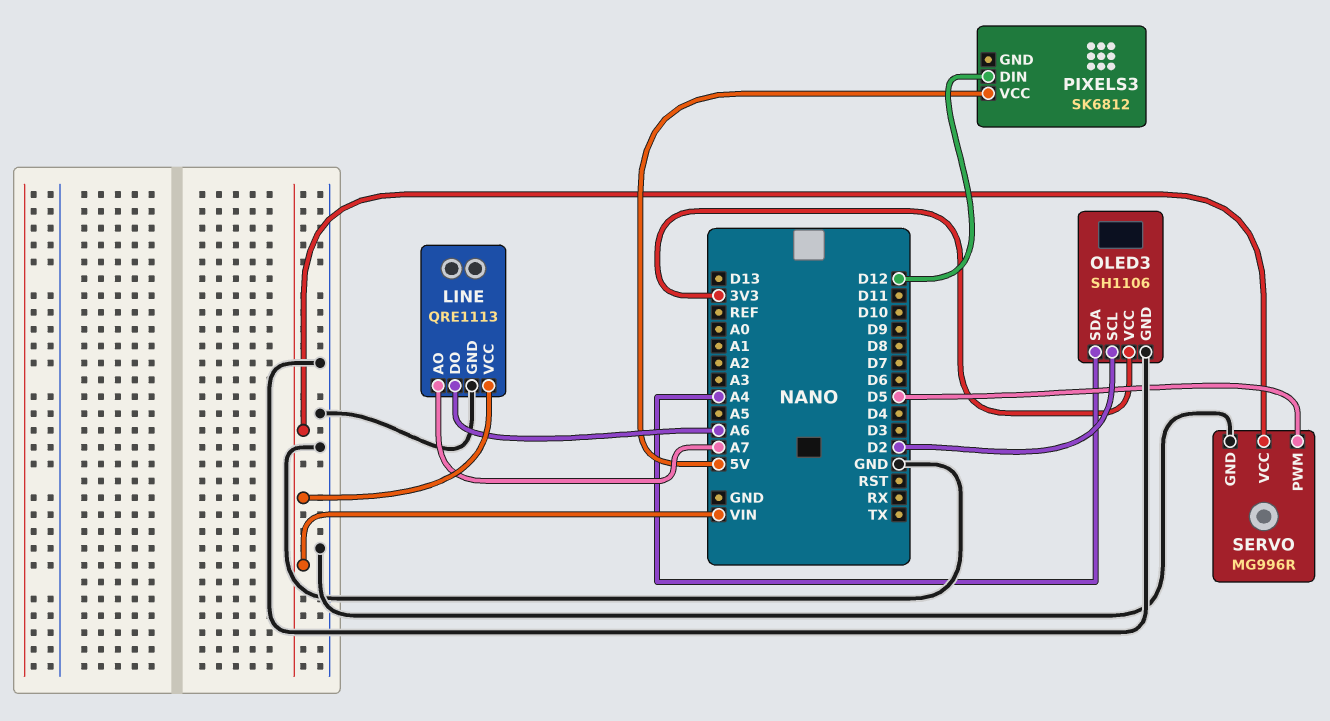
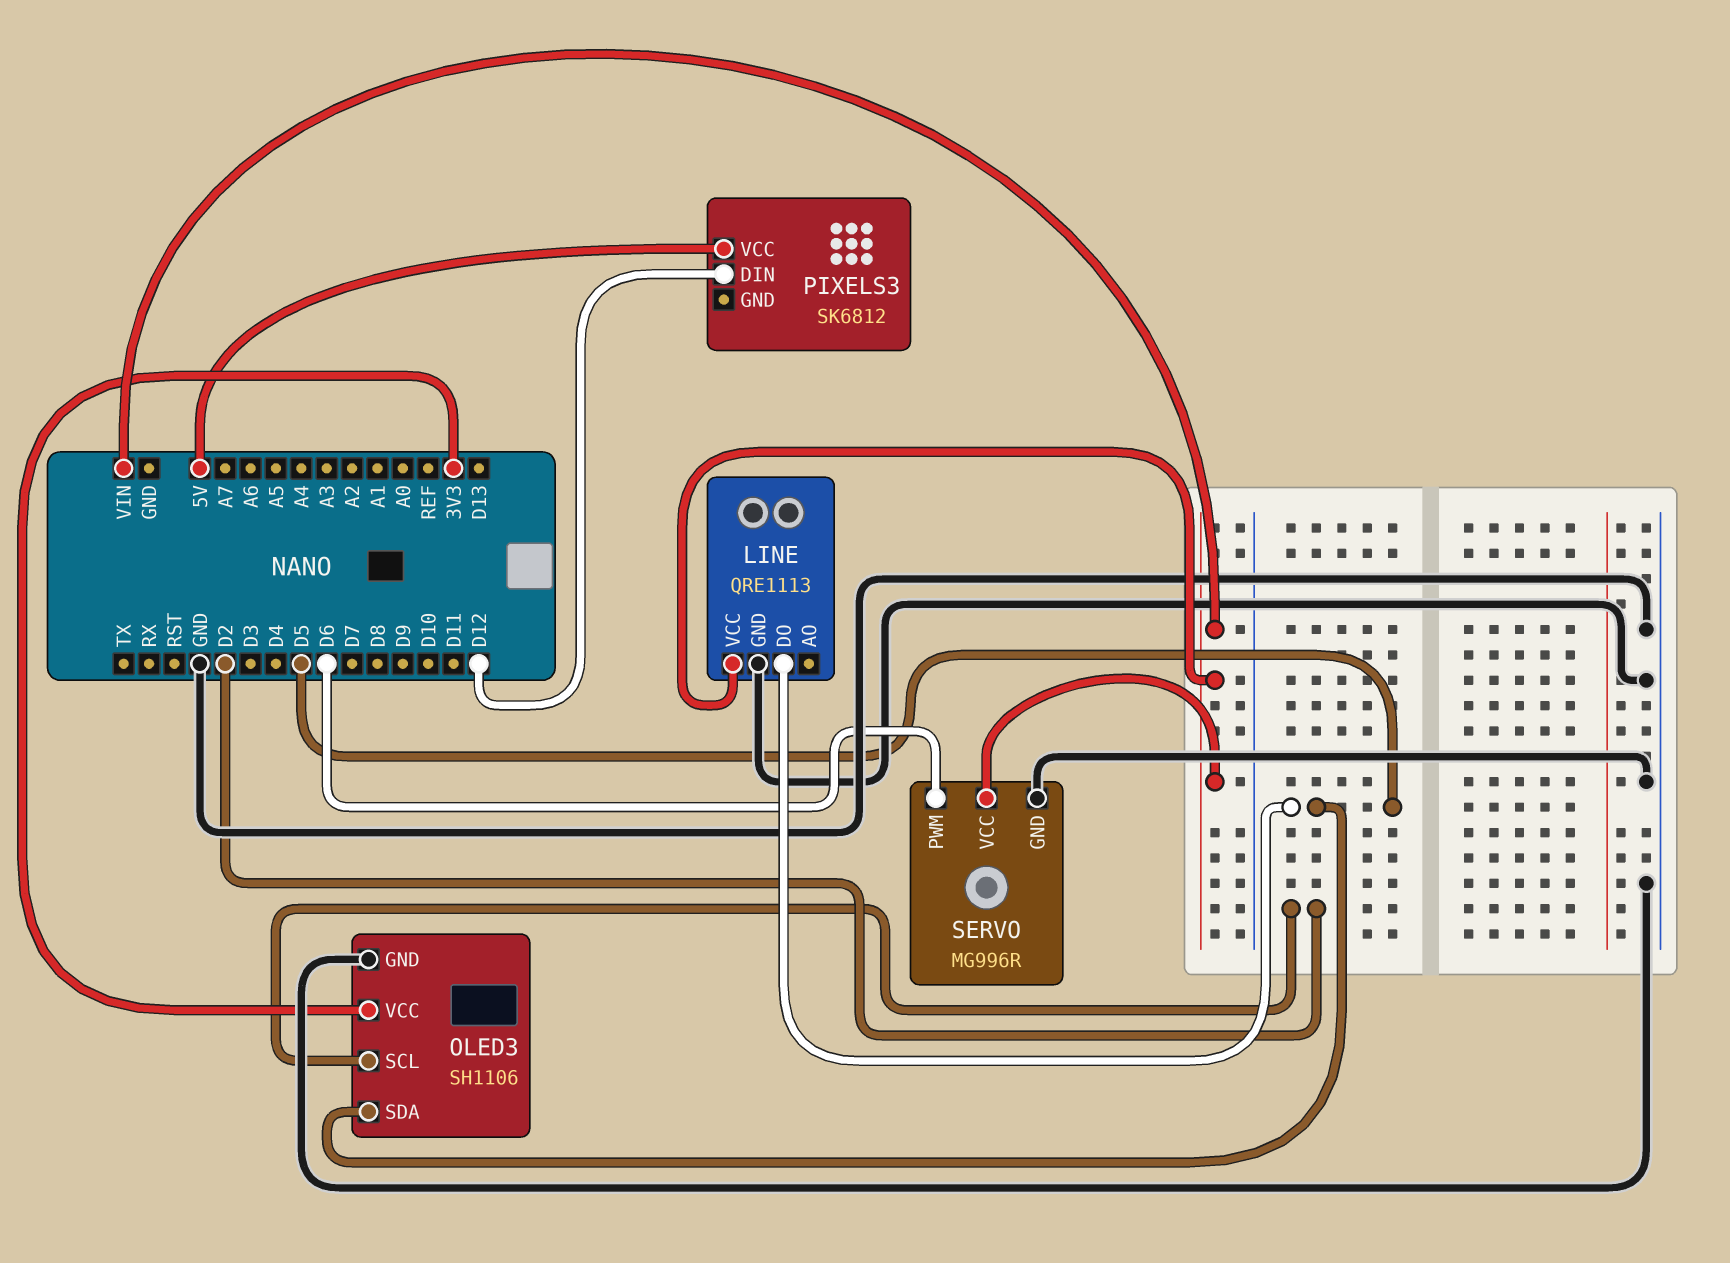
LINE pin AO: A7 -> none
LINE pin DO: A6 -> D5
OLED3 pin SDA: A4 -> D5
SERVO pin PWM: D5 -> D6

